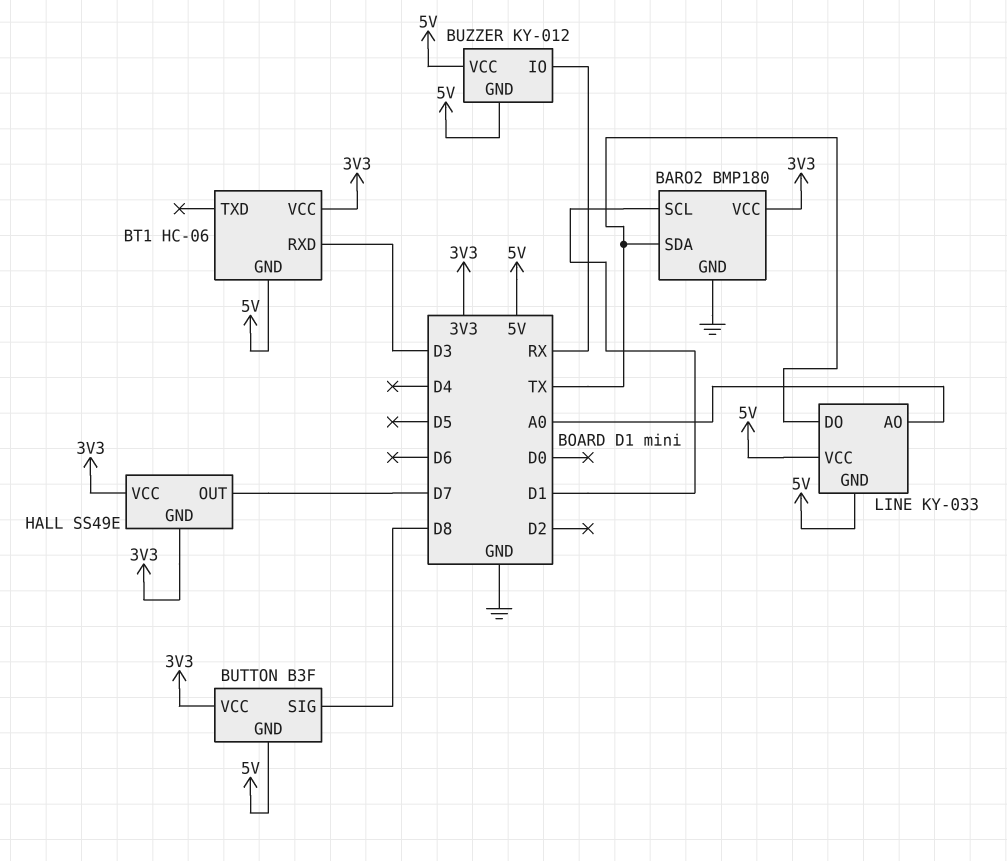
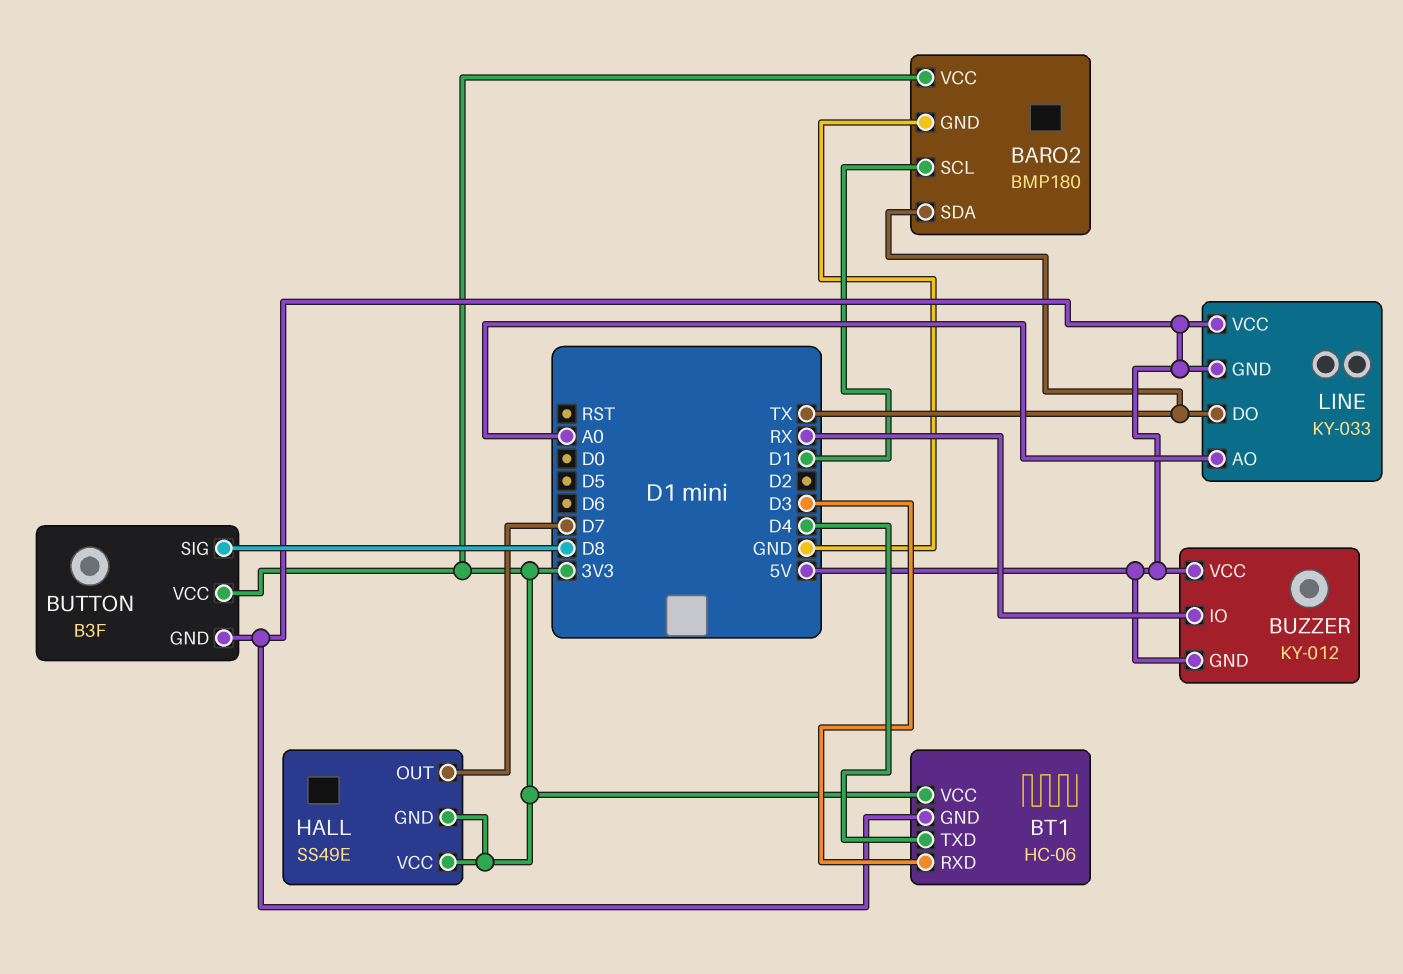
BT1 pin TXD: none -> D4

